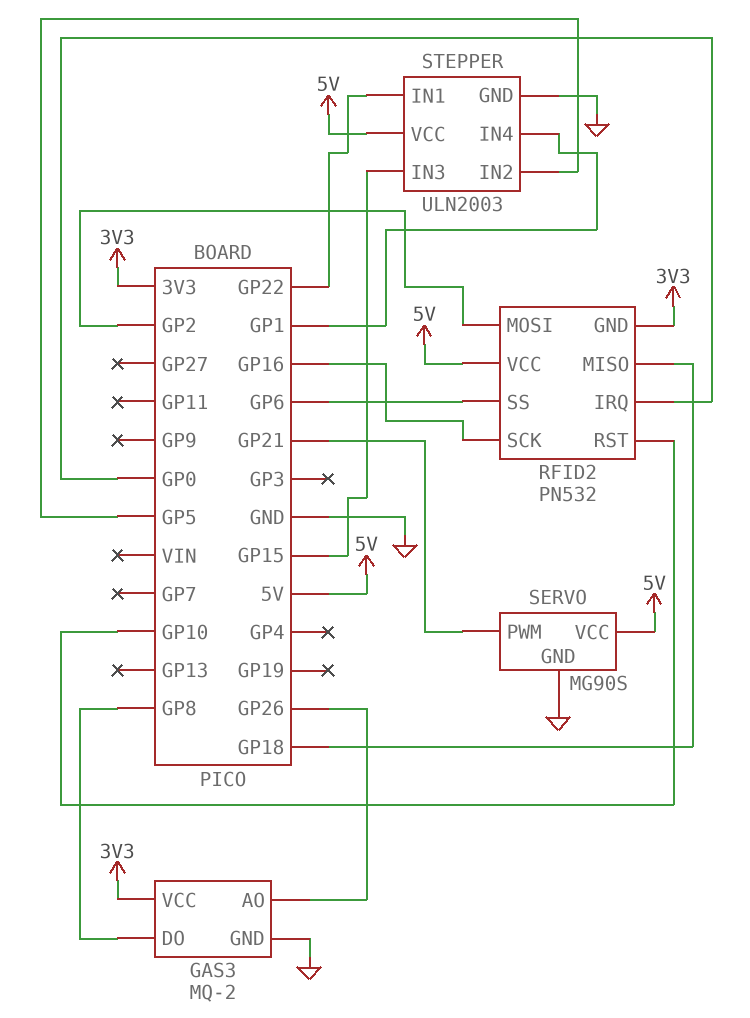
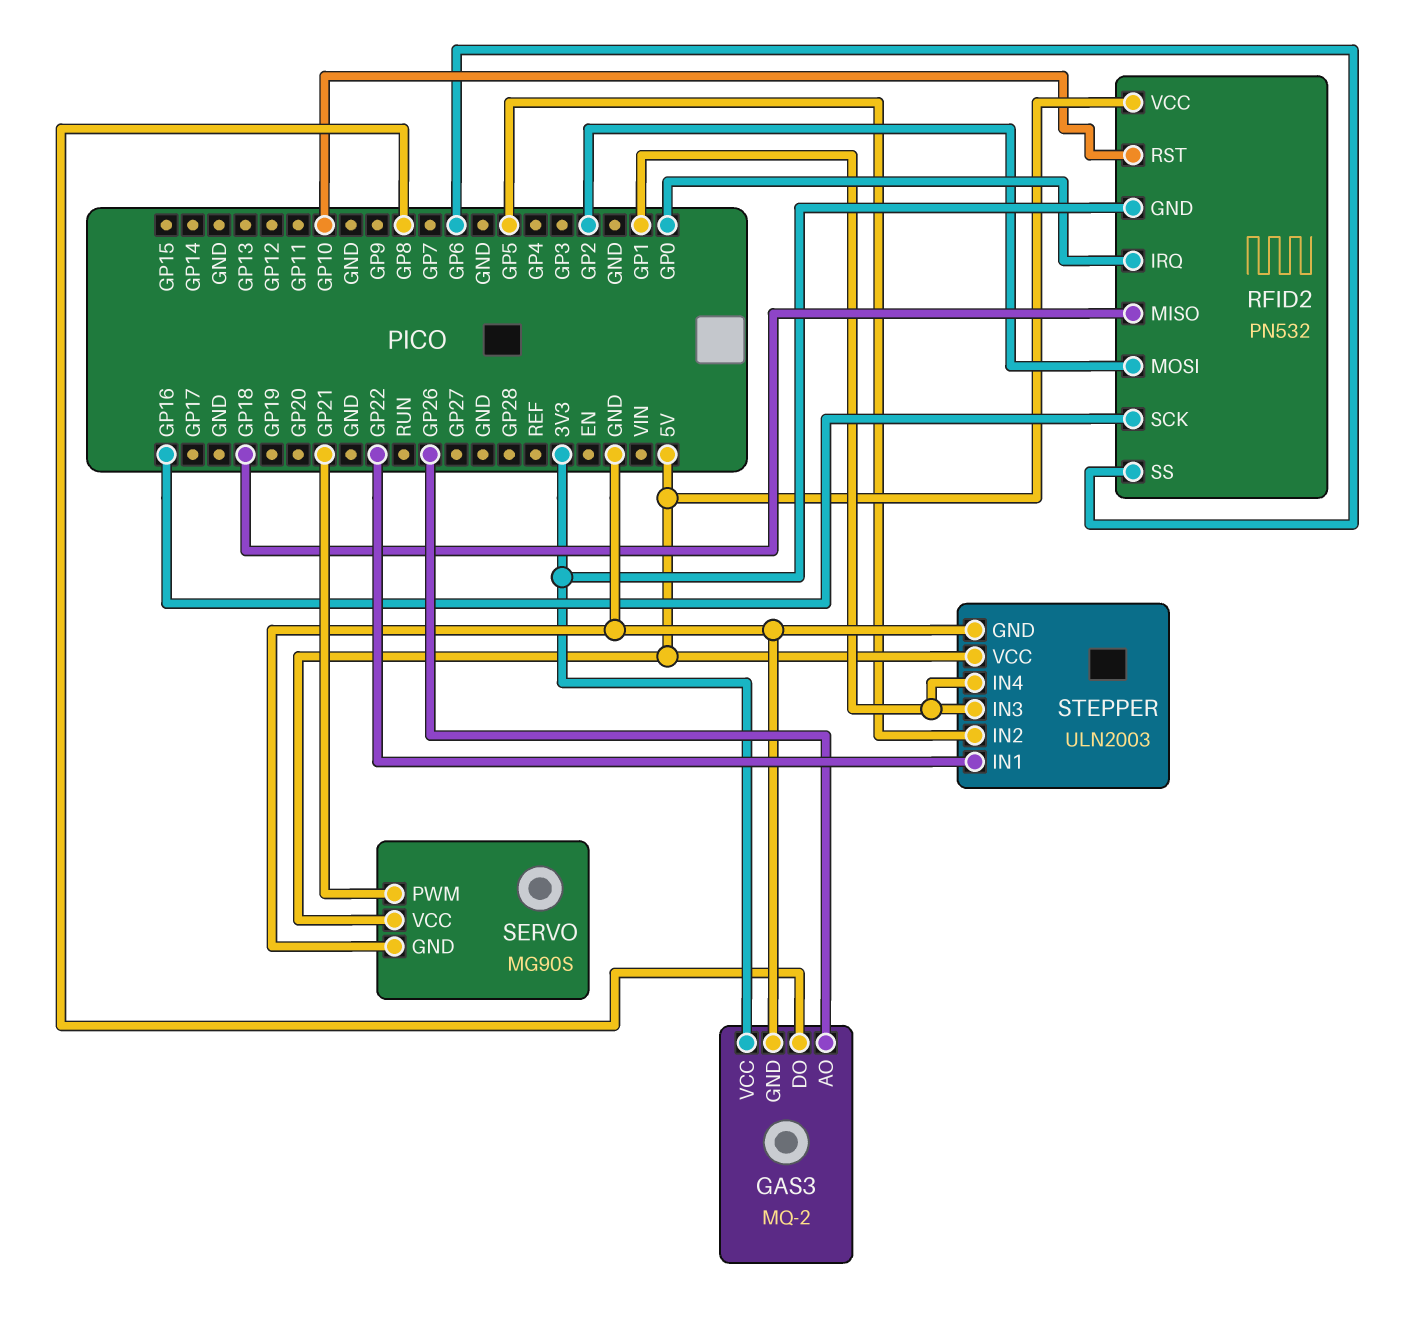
STEPPER pin IN3: GP15 -> GP1

